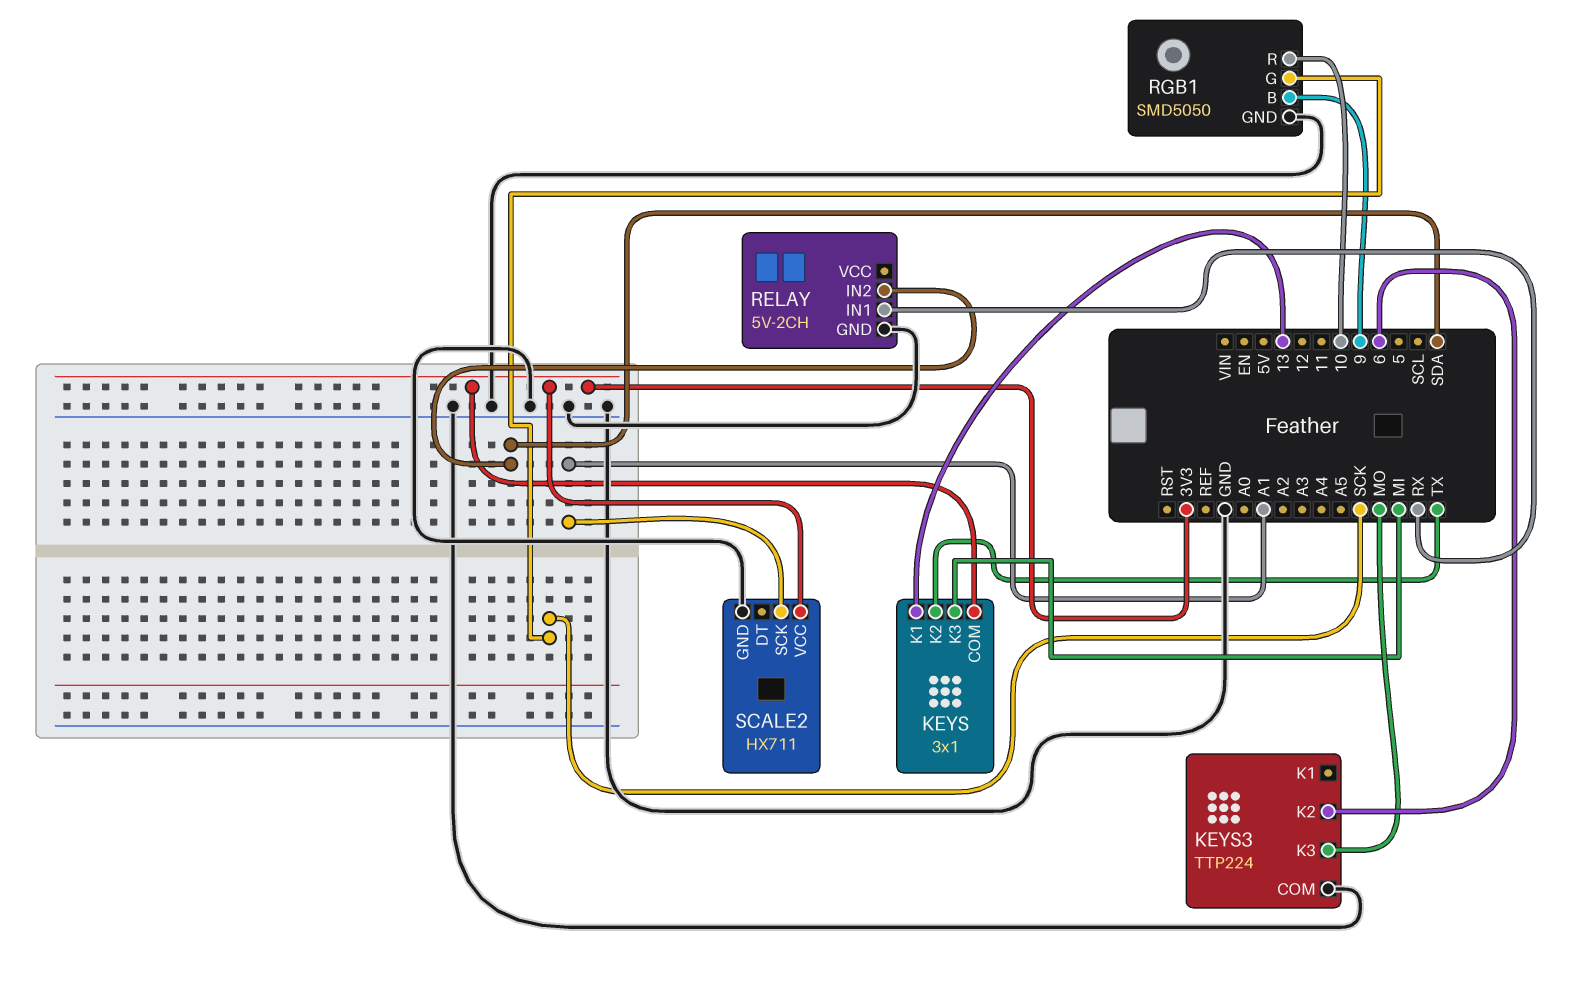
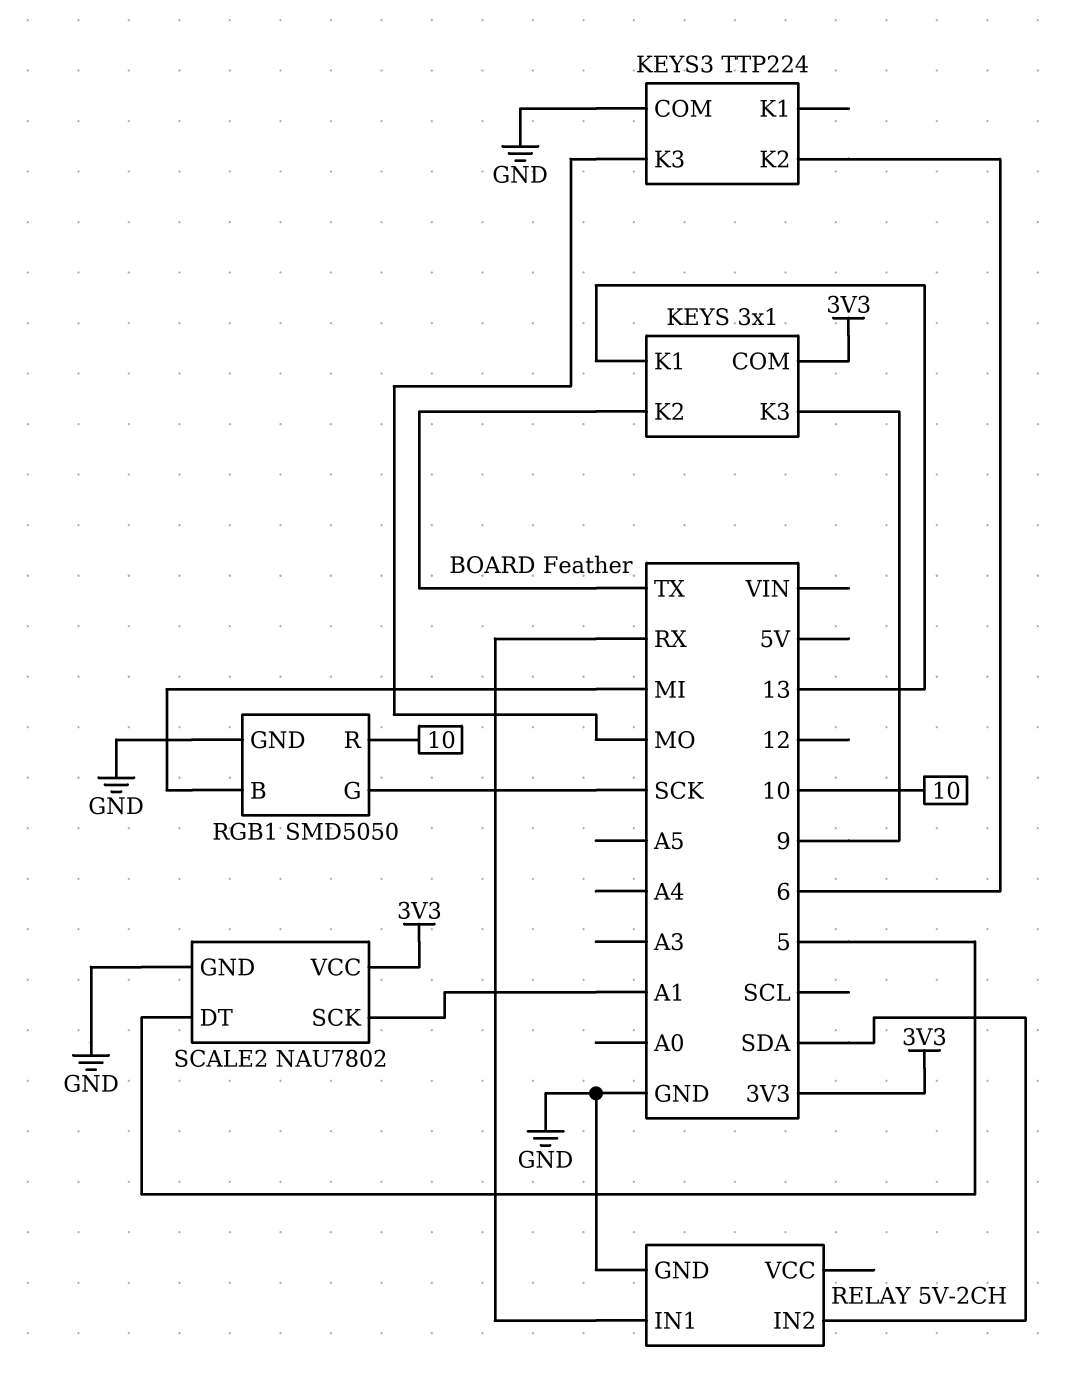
KEYS pin K3: MI -> 9
RGB1 pin B: 9 -> MI
SCALE2: HX711 -> NAU7802
SCALE2 pin DT: none -> 5

